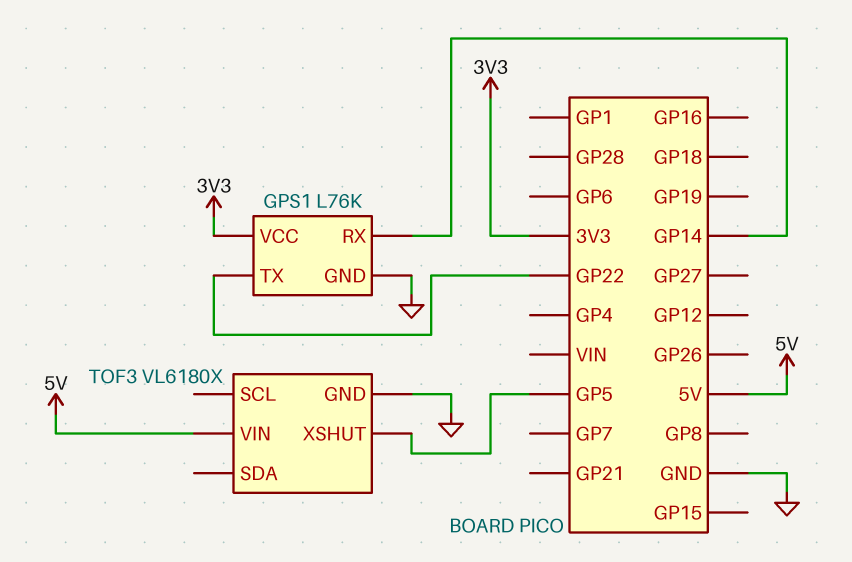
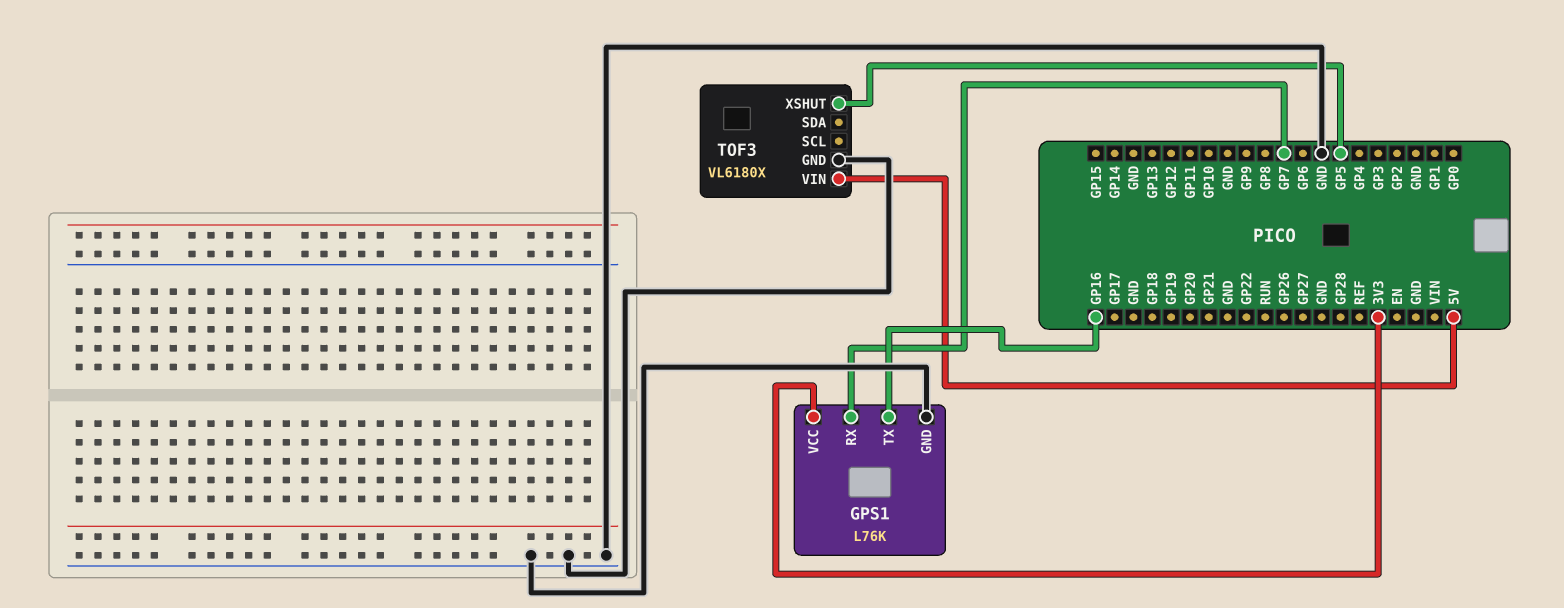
GPS1 pin RX: GP14 -> GP7
GPS1 pin TX: GP22 -> GP16

